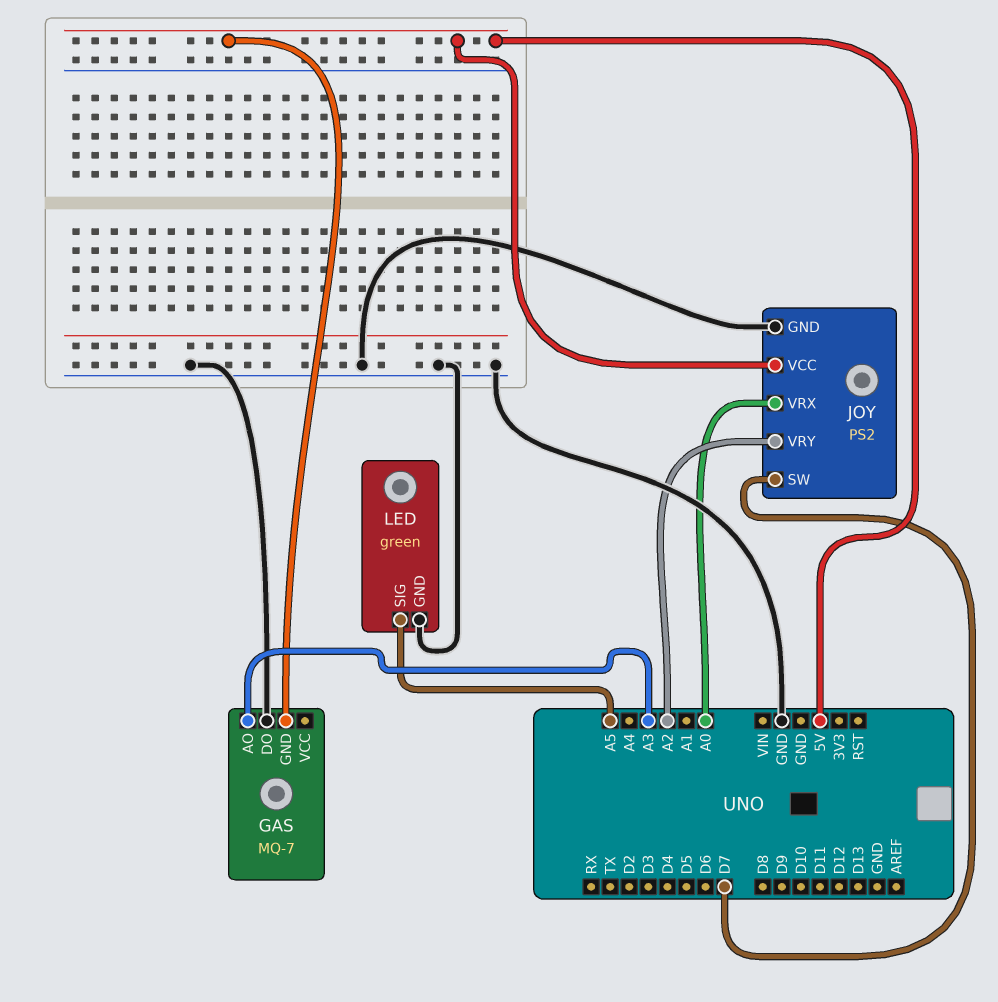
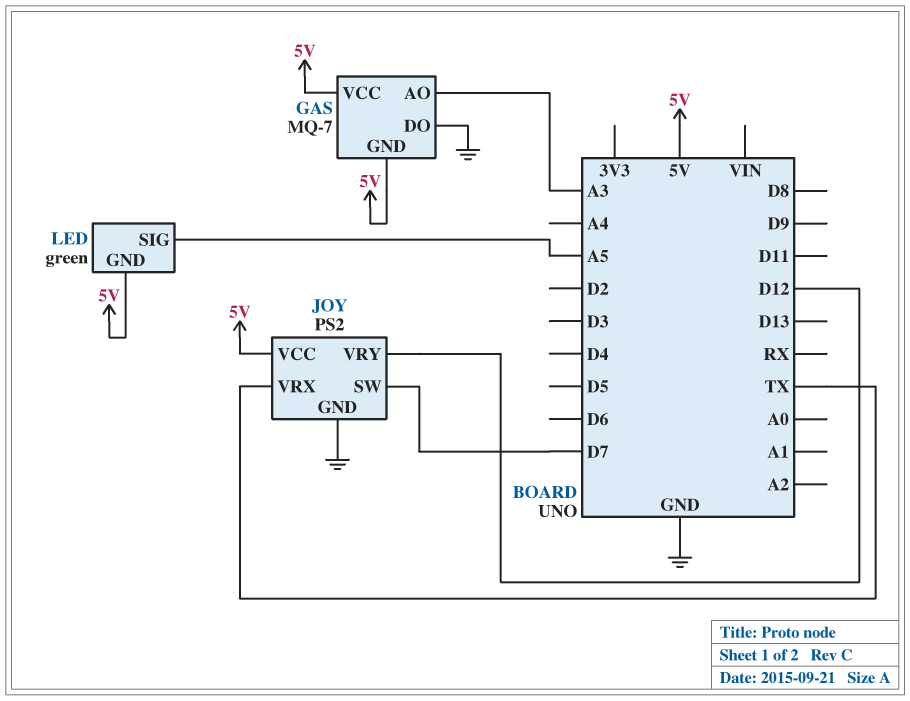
GAS pin VCC: none -> 5V
JOY pin VRX: A0 -> TX
JOY pin VRY: A2 -> D12
LED pin GND: GND -> 5V

